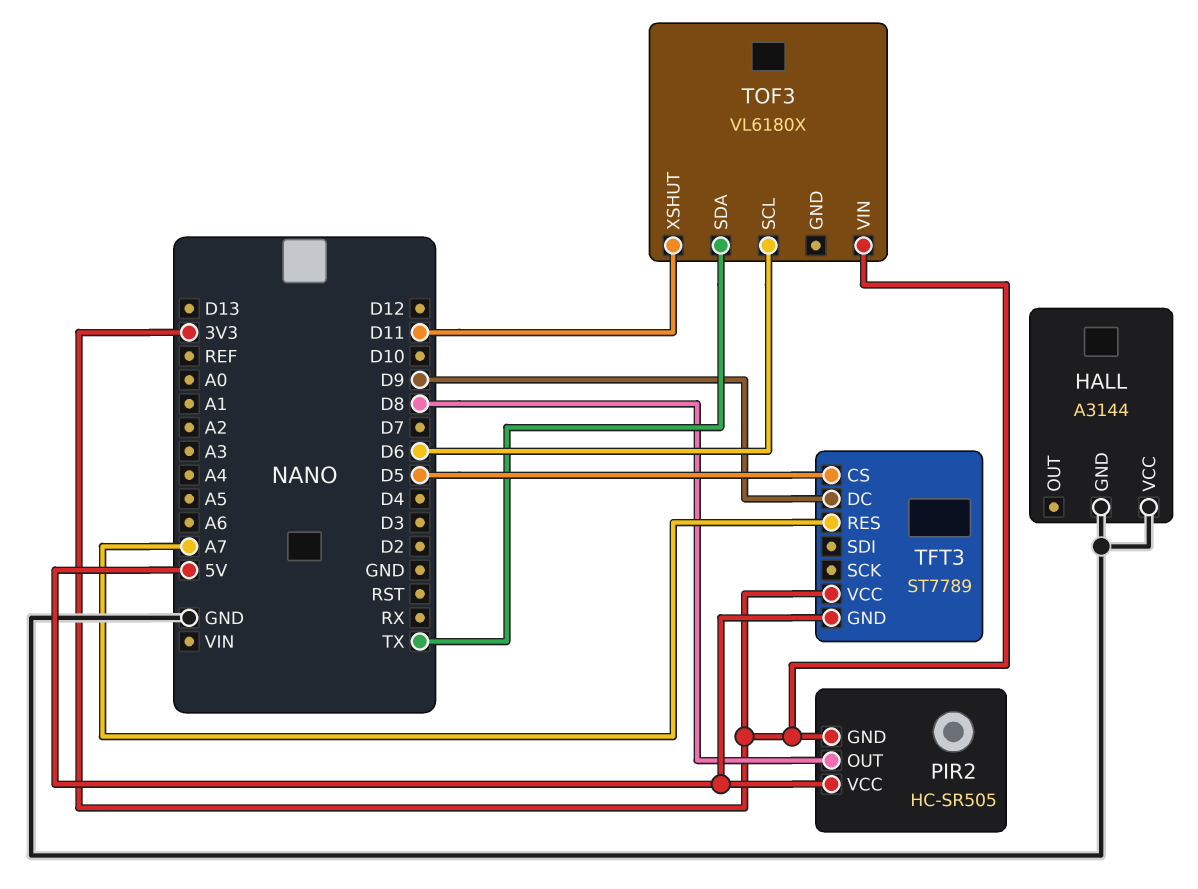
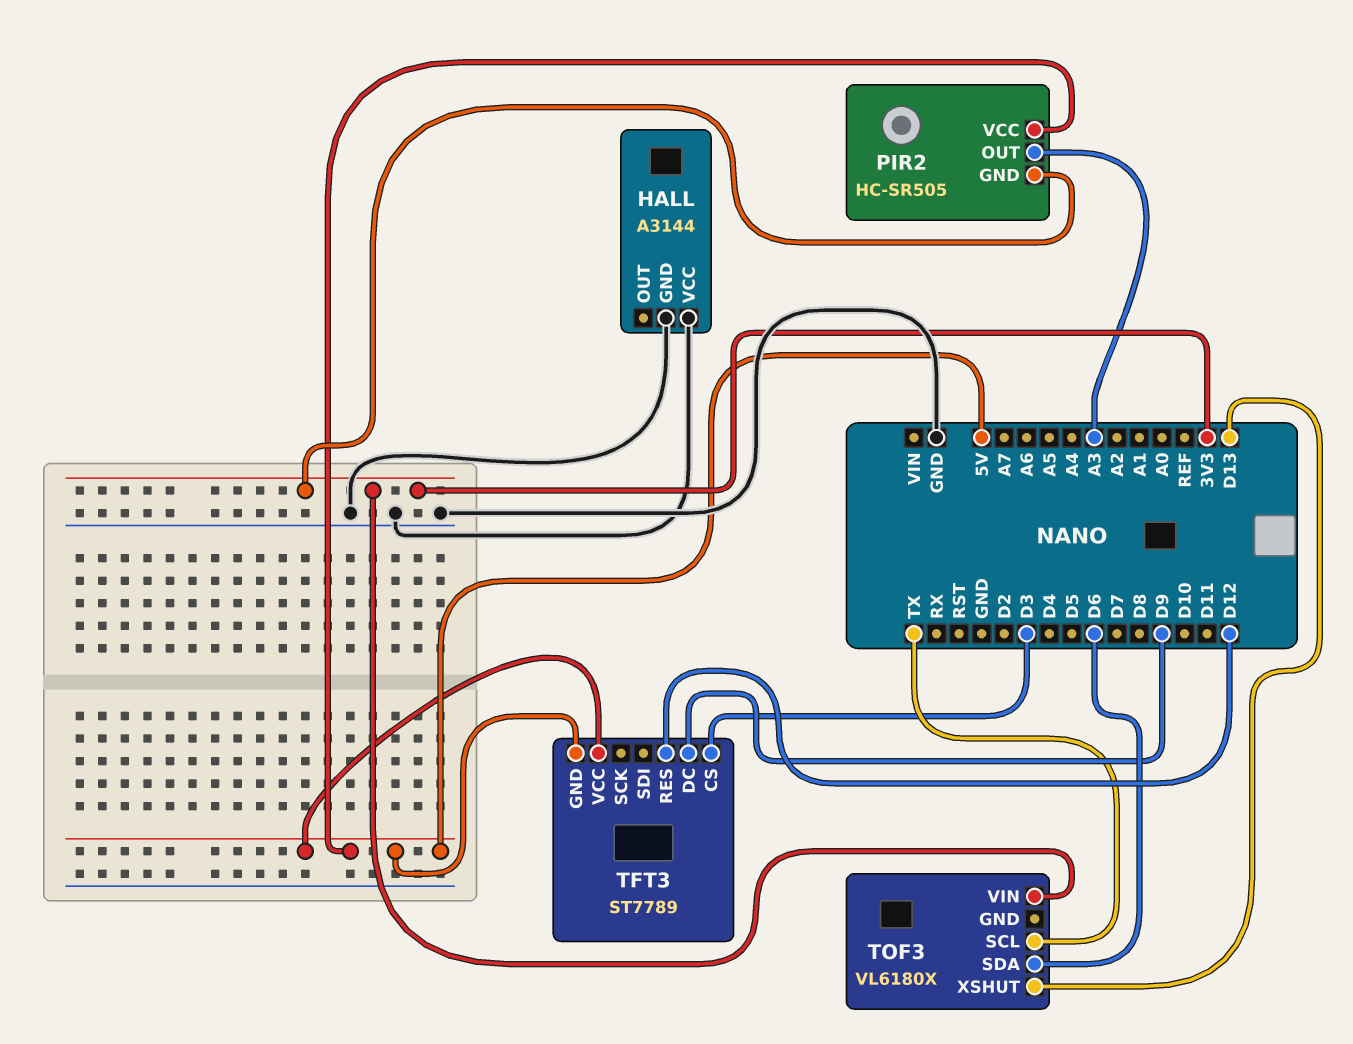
PIR2 pin OUT: D8 -> A3
TFT3 pin CS: D5 -> D3
TFT3 pin RES: A7 -> D12
TFT3 pin VCC: 3V3 -> 5V
TOF3 pin SCL: D6 -> TX
TOF3 pin SDA: TX -> D6
TOF3 pin XSHUT: D11 -> D13

